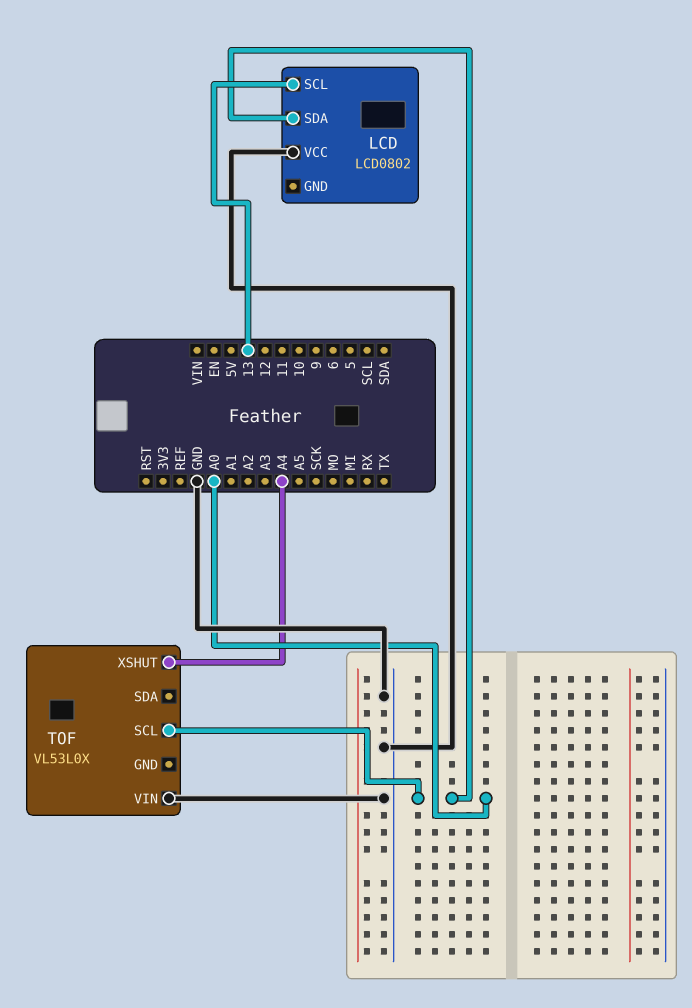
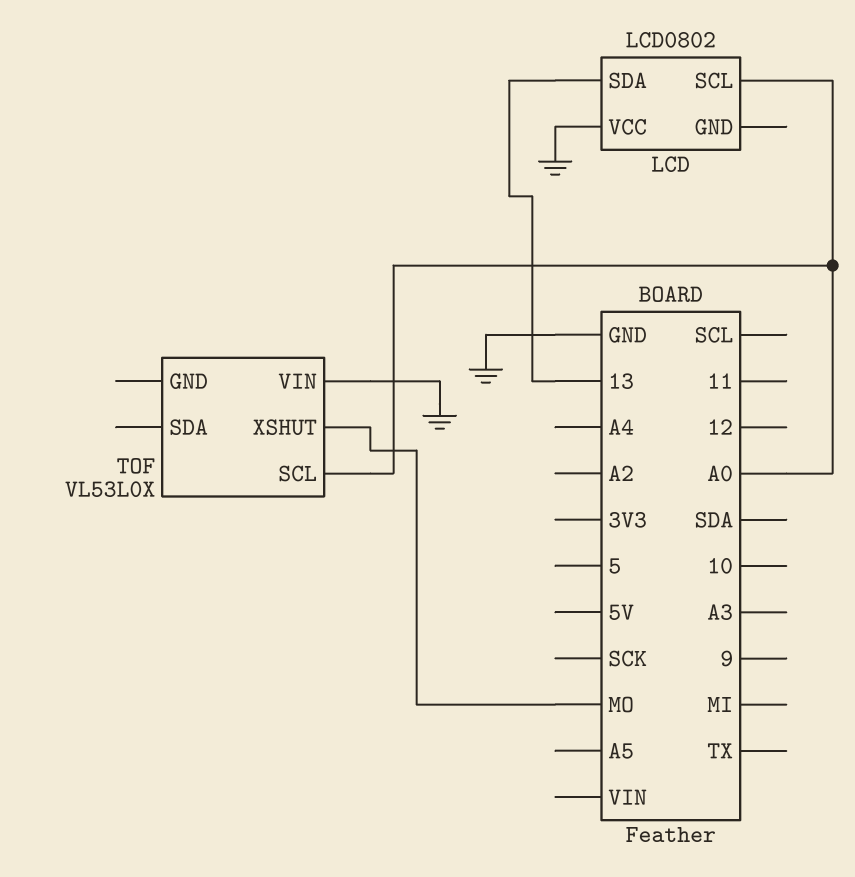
LCD pin SCL: 13 -> A0
LCD pin SDA: A0 -> 13
TOF pin XSHUT: A4 -> MO

